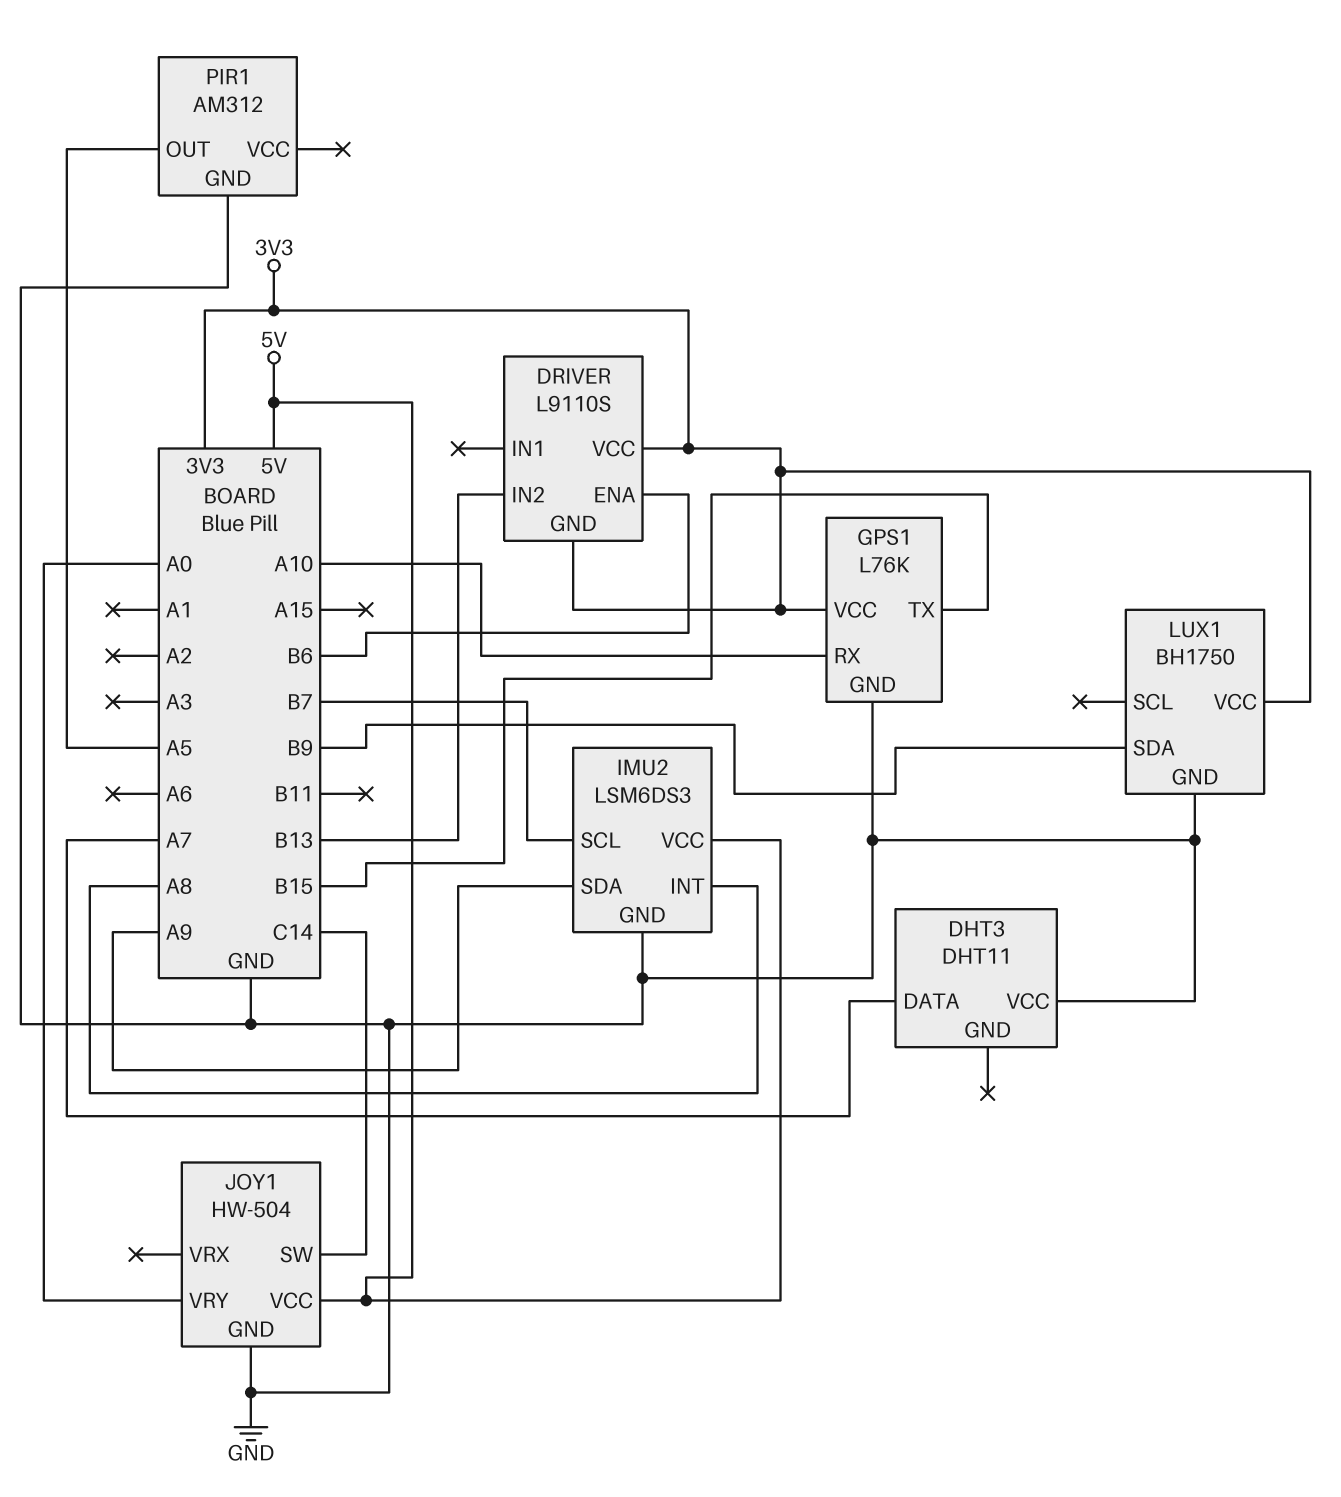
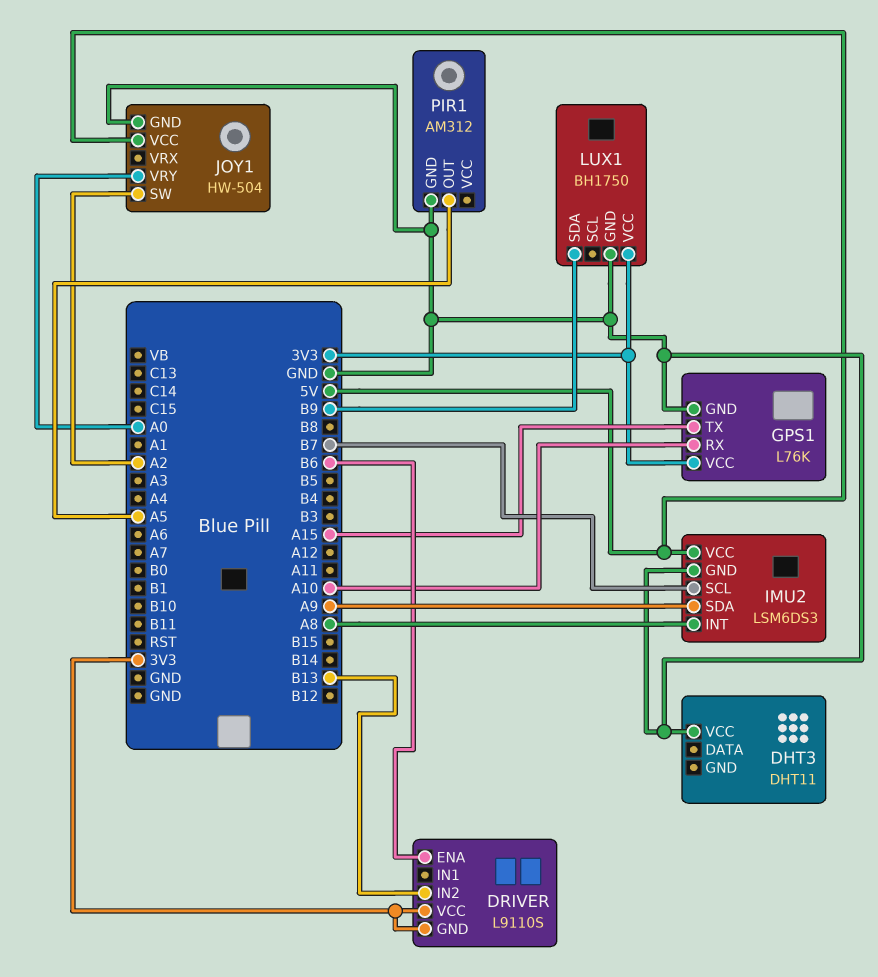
DHT3 pin DATA: A7 -> none
GPS1 pin TX: B15 -> A15
JOY1 pin SW: C14 -> A2

